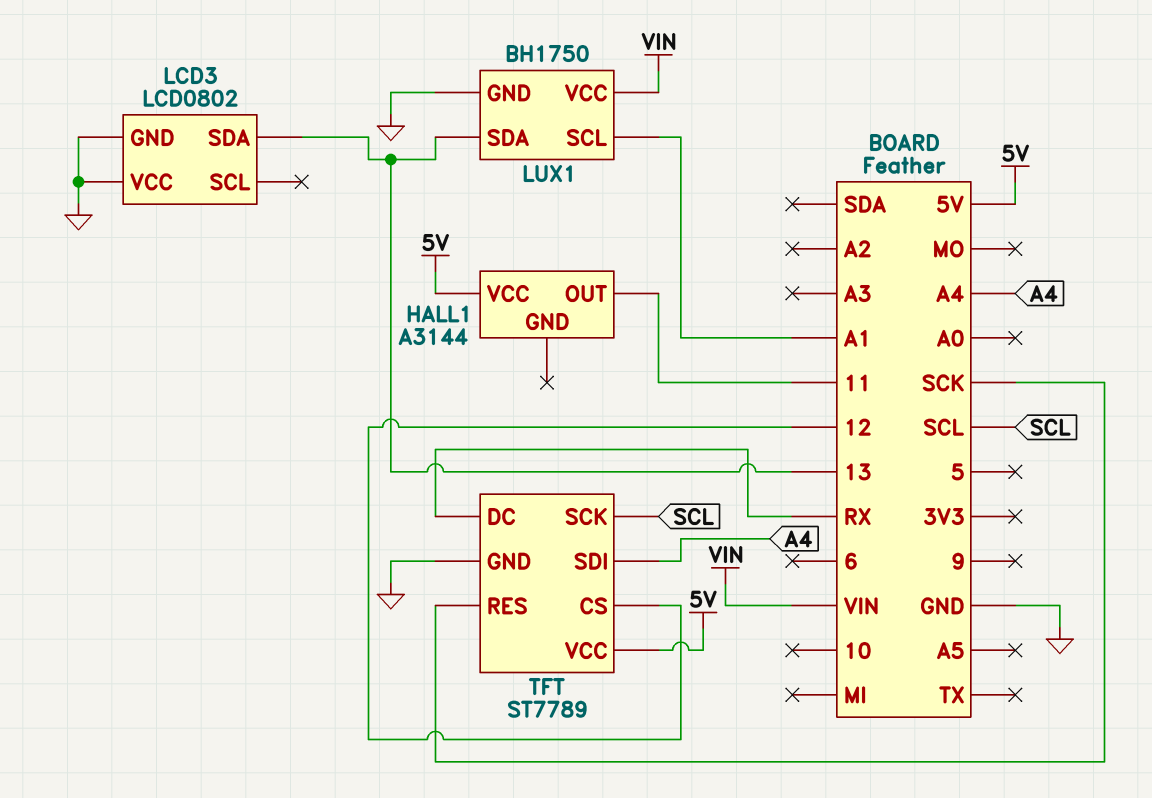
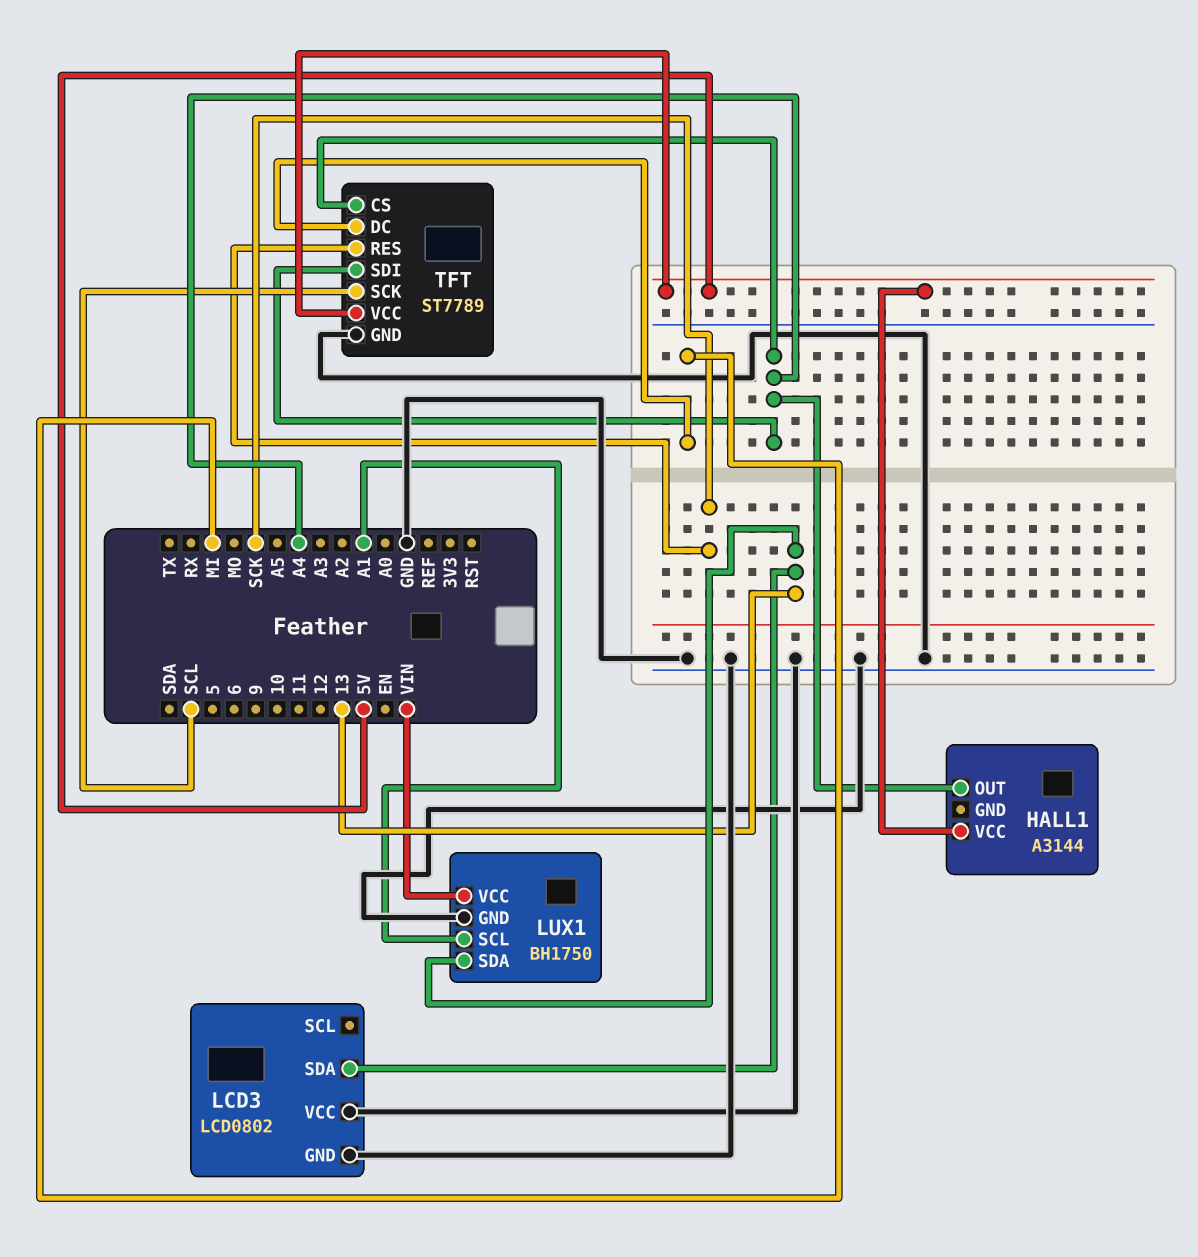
HALL1 pin OUT: 11 -> A4
TFT pin CS: 12 -> A4
TFT pin DC: RX -> MI

